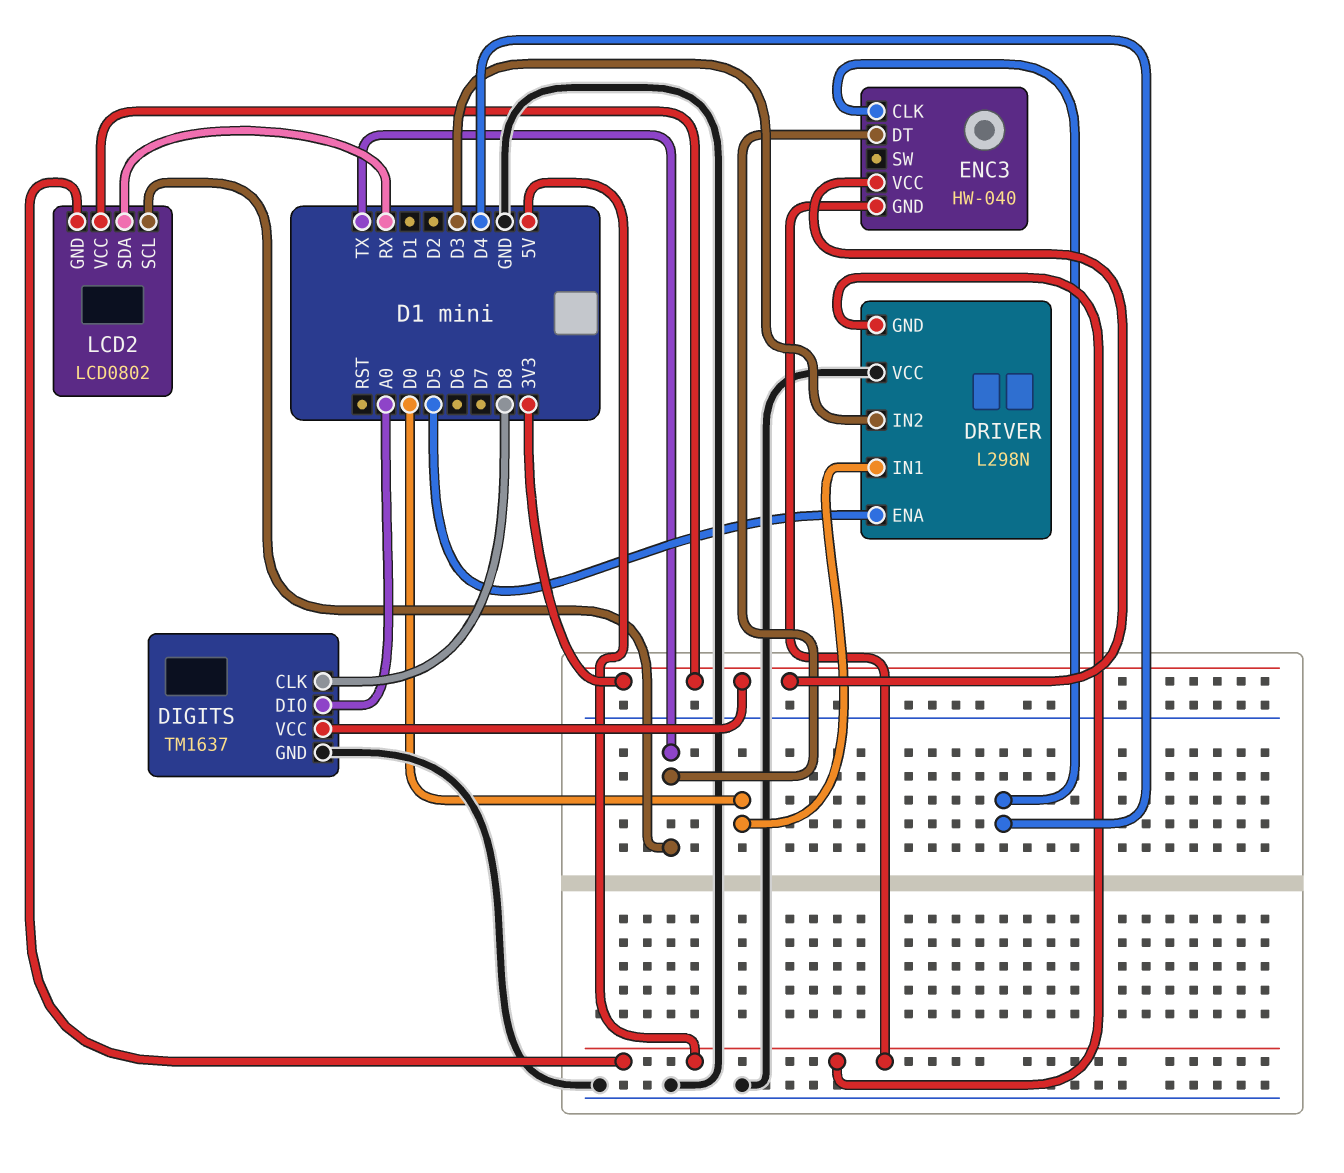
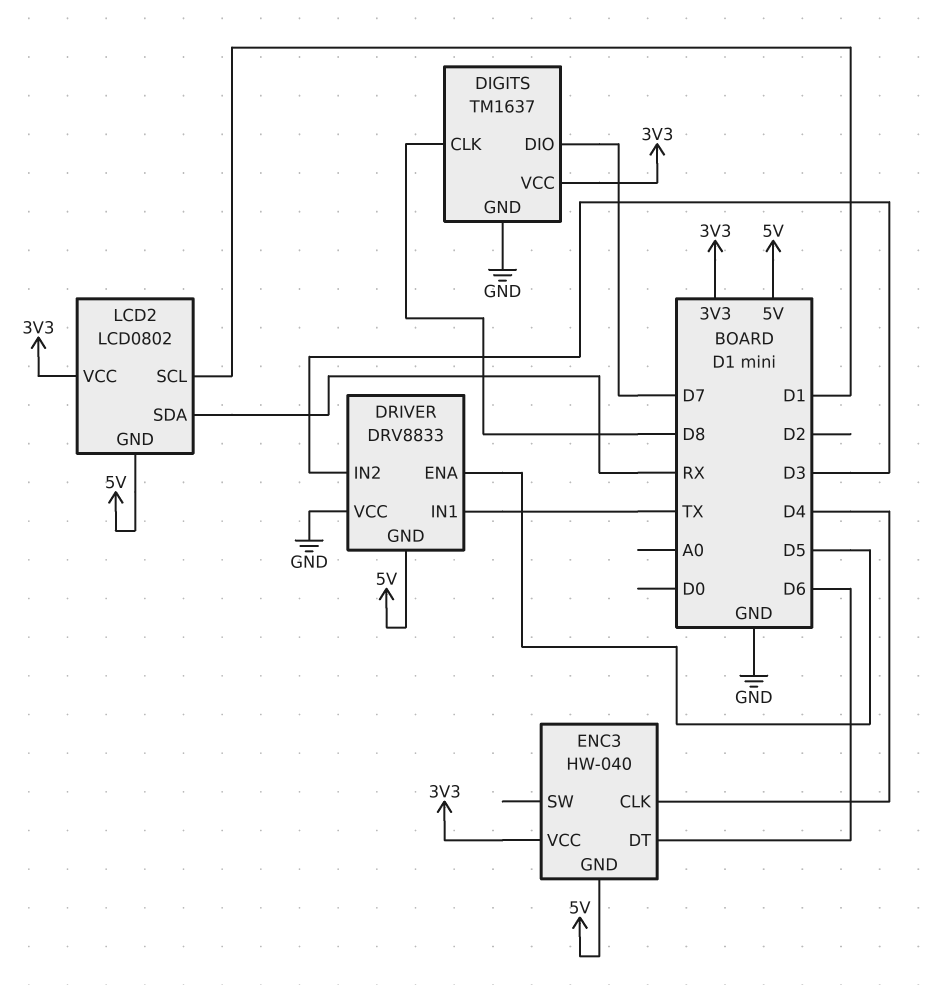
DIGITS pin DIO: A0 -> D7
DRIVER: L298N -> DRV8833
DRIVER pin IN1: D0 -> TX
ENC3 pin DT: TX -> D6
LCD2 pin SCL: TX -> D1

